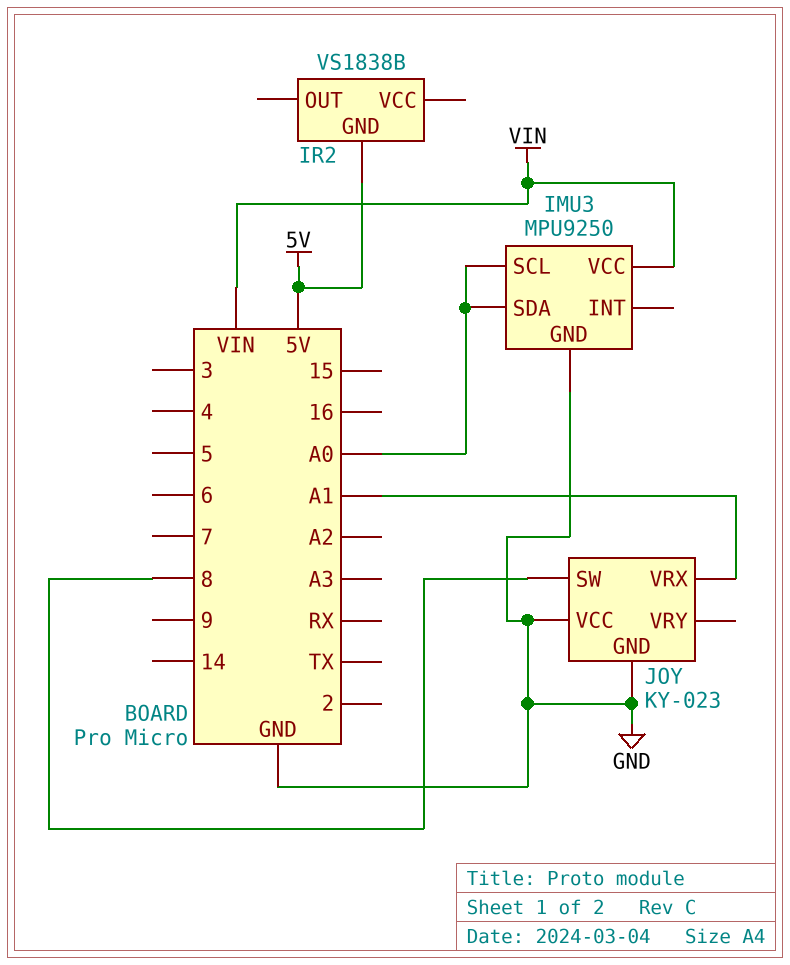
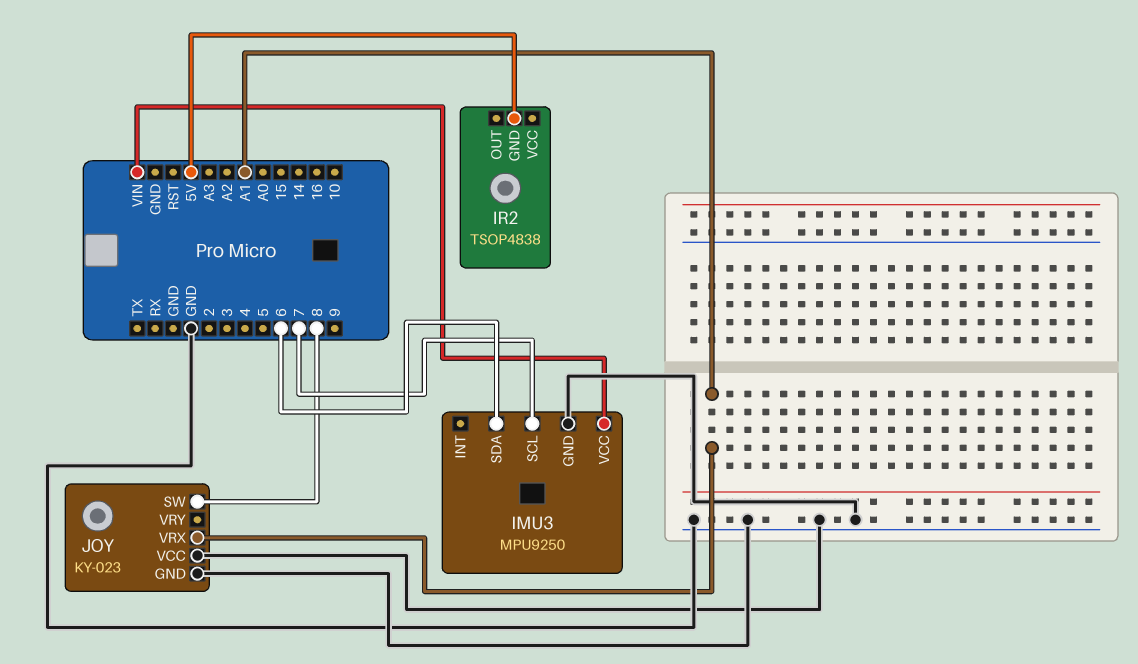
IMU3 pin SCL: A0 -> 7
IMU3 pin SDA: A0 -> 6
IR2: VS1838B -> TSOP4838

